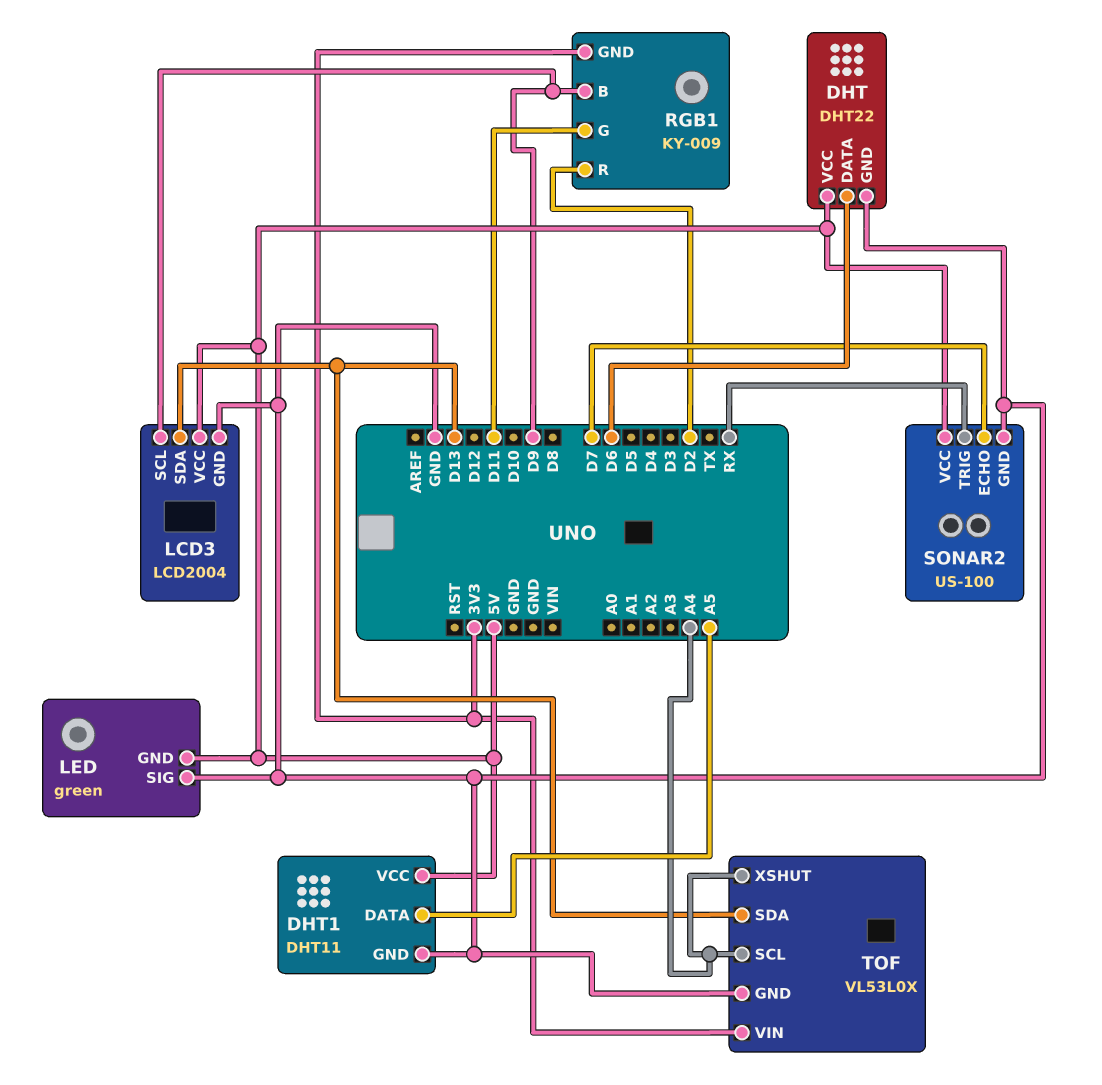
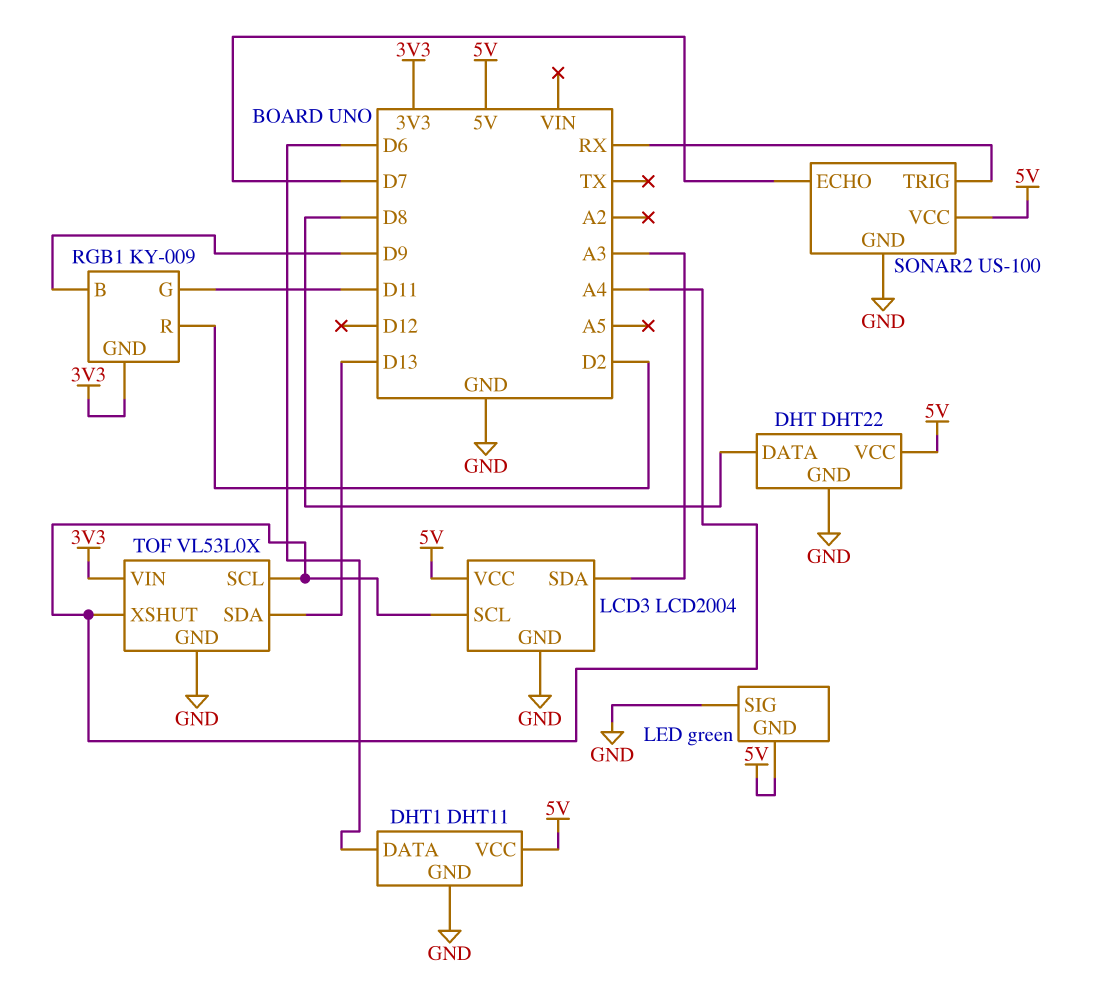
DHT pin DATA: D6 -> D8
DHT1 pin DATA: A5 -> D6
LCD3 pin SCL: D9 -> A4
LCD3 pin SDA: D13 -> A3

